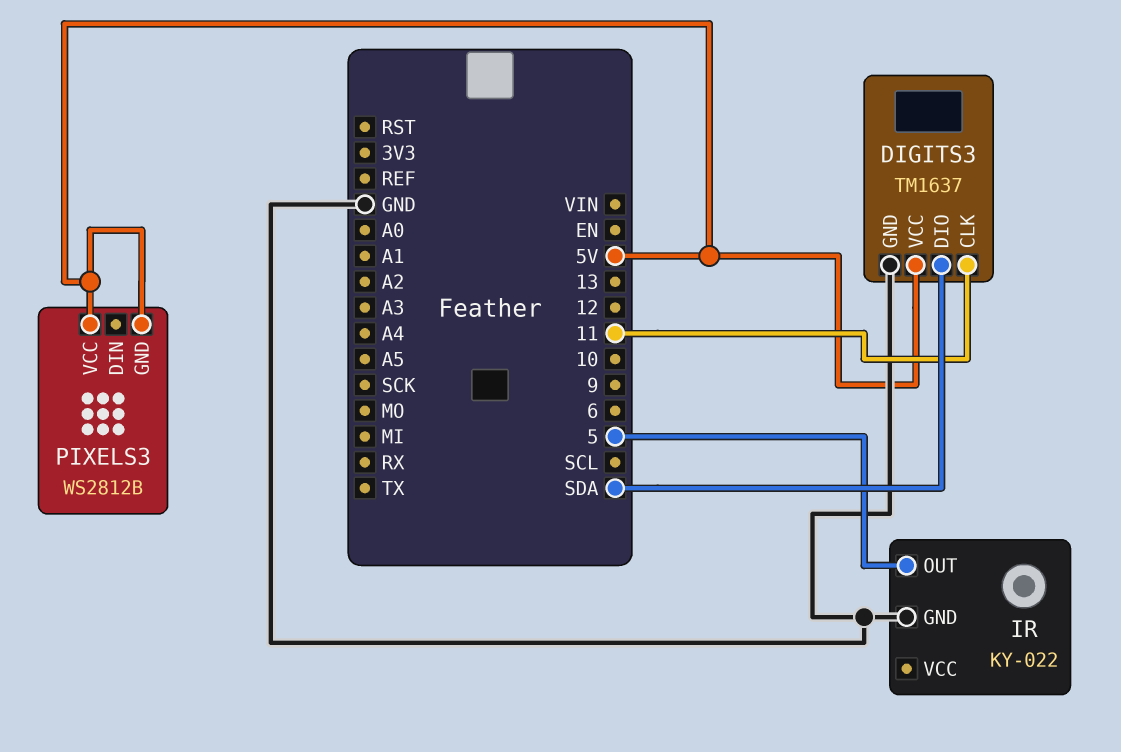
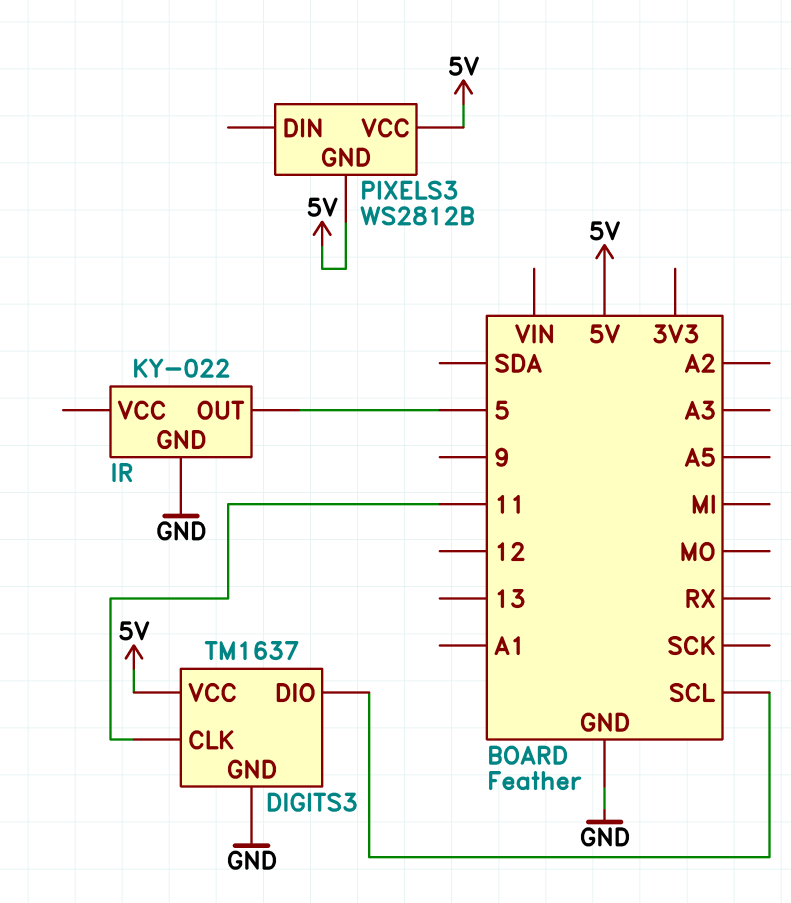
DIGITS3 pin DIO: SDA -> SCL

